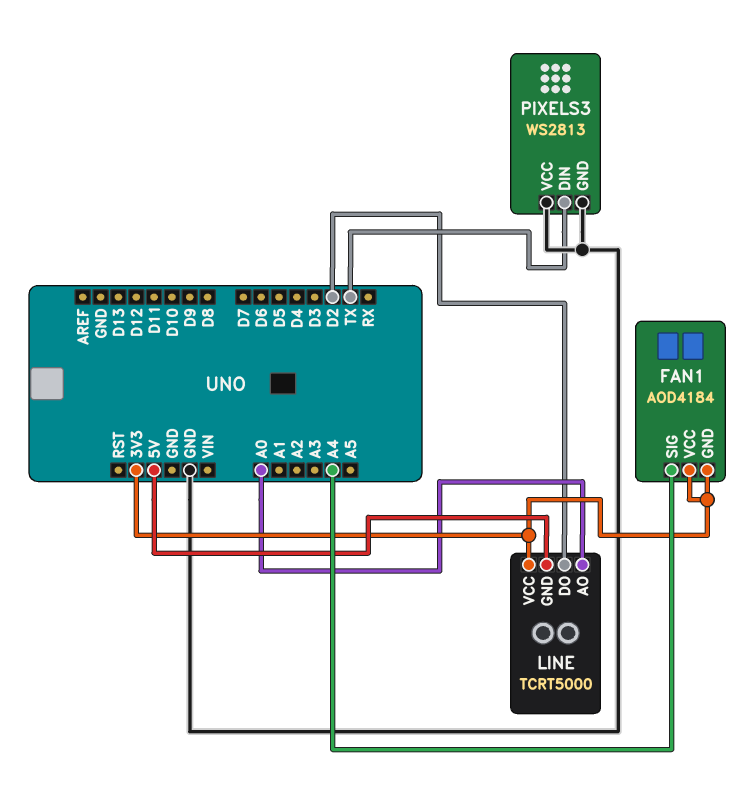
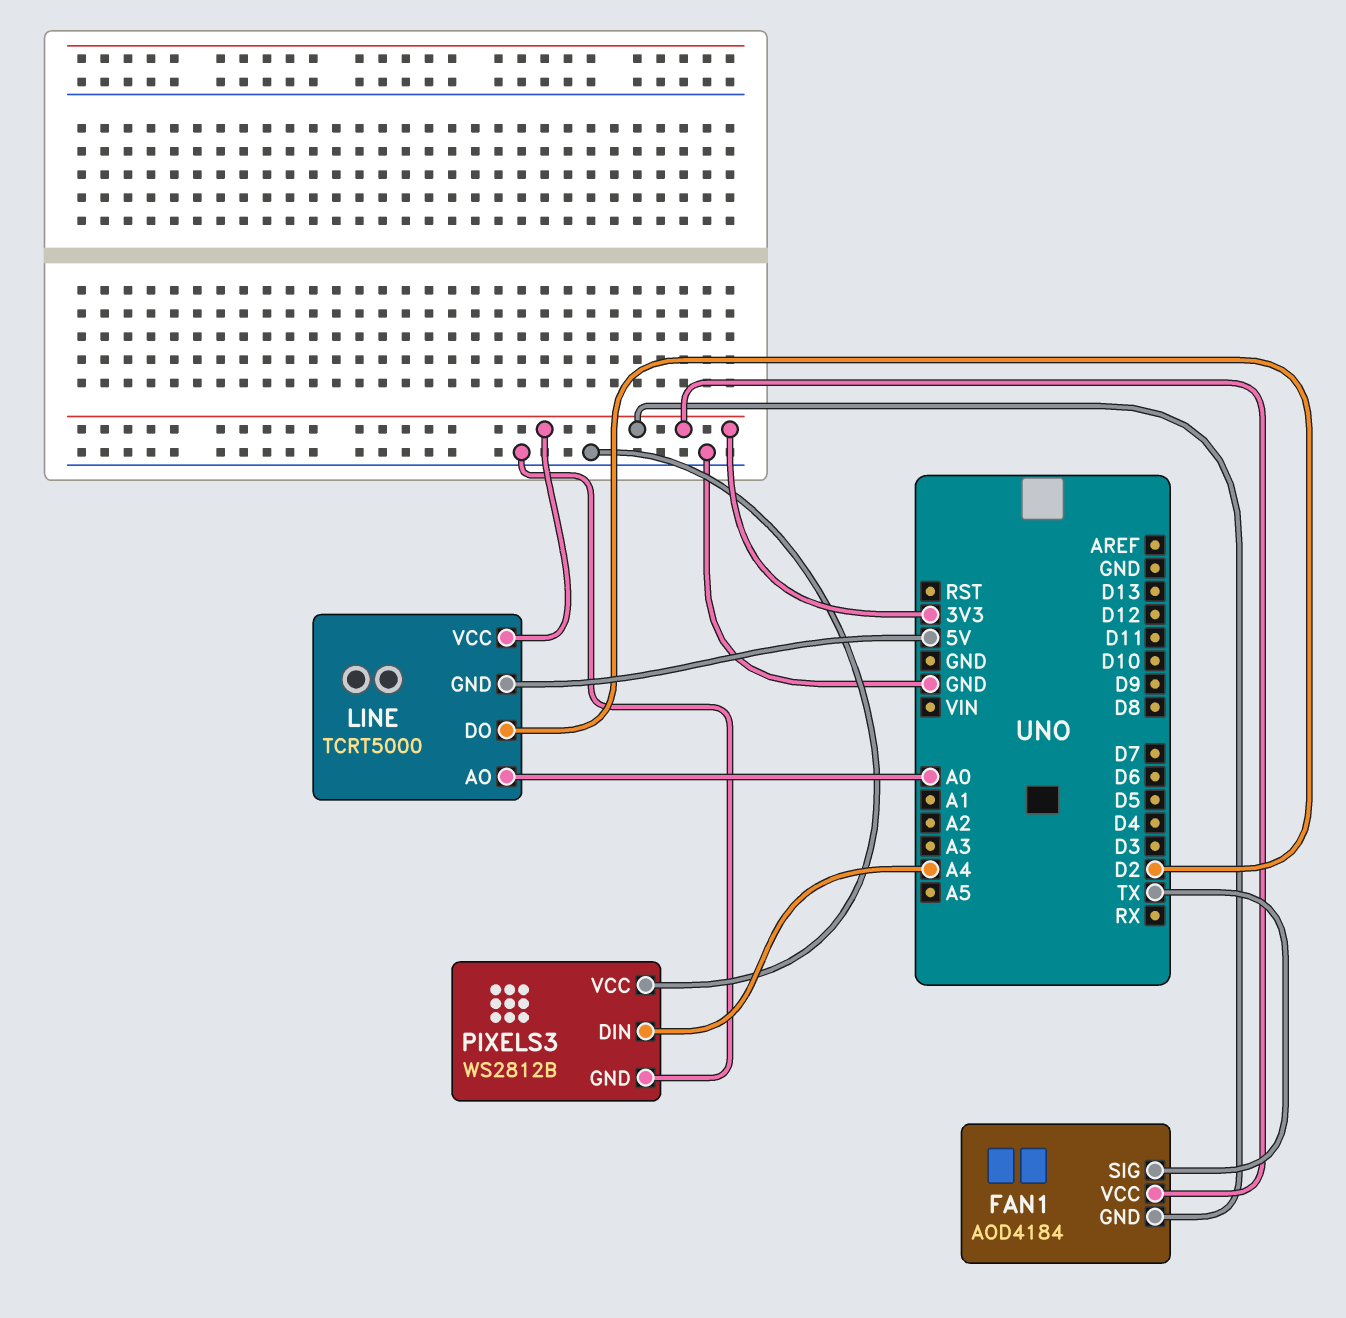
FAN1 pin SIG: A4 -> TX
PIXELS3: WS2813 -> WS2812B
PIXELS3 pin DIN: TX -> A4

